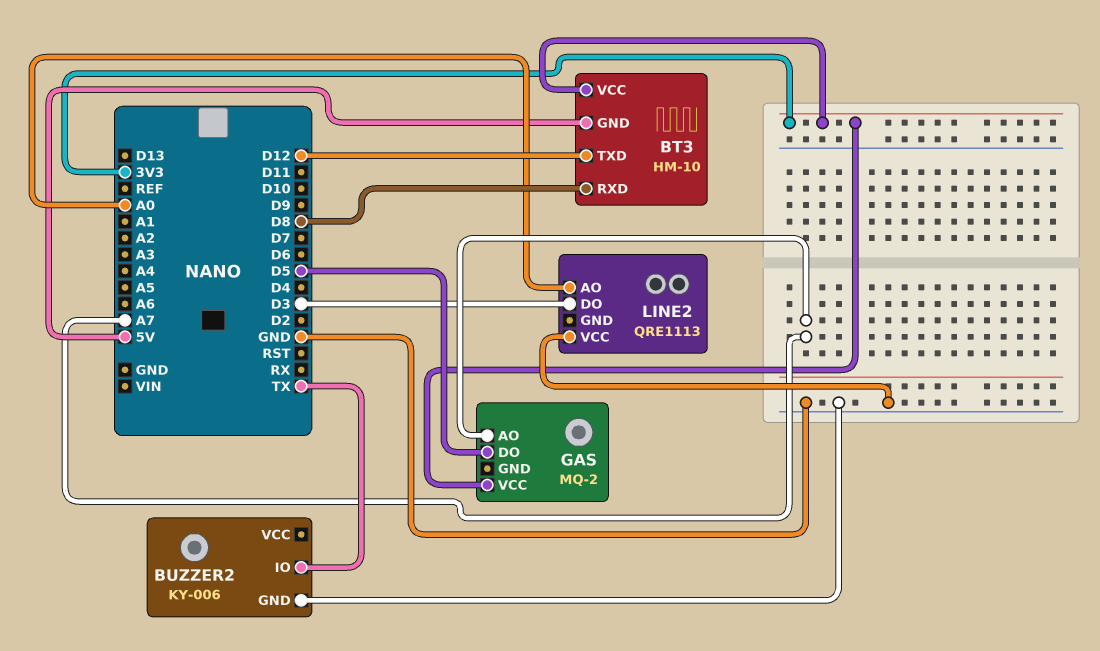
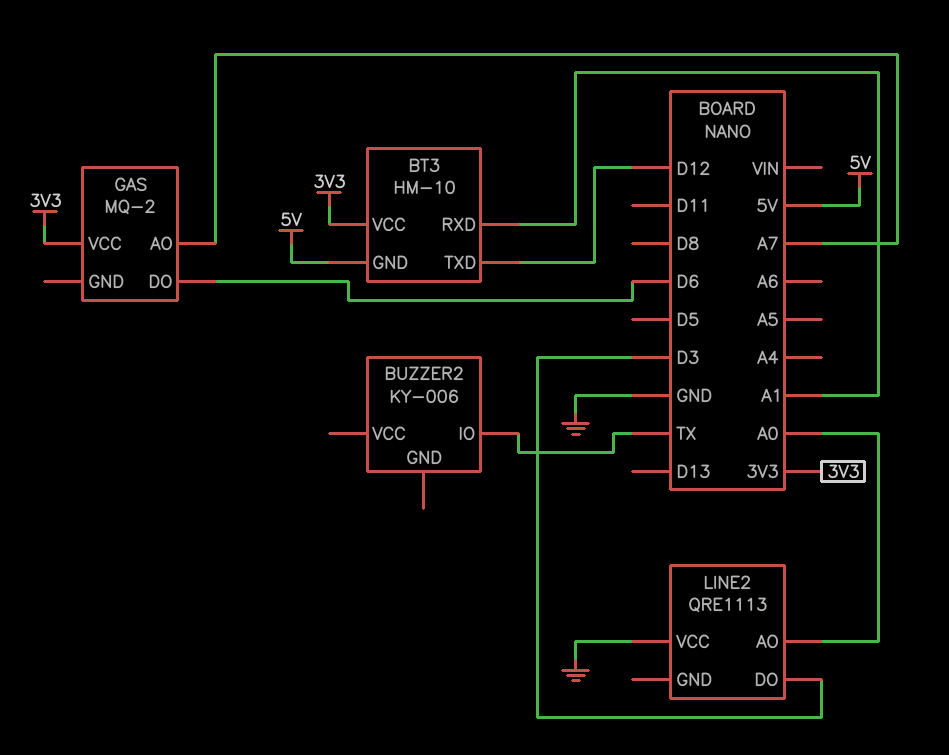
BT3 pin RXD: D8 -> A1
BUZZER2 pin GND: GND -> none
GAS pin DO: D5 -> D6

